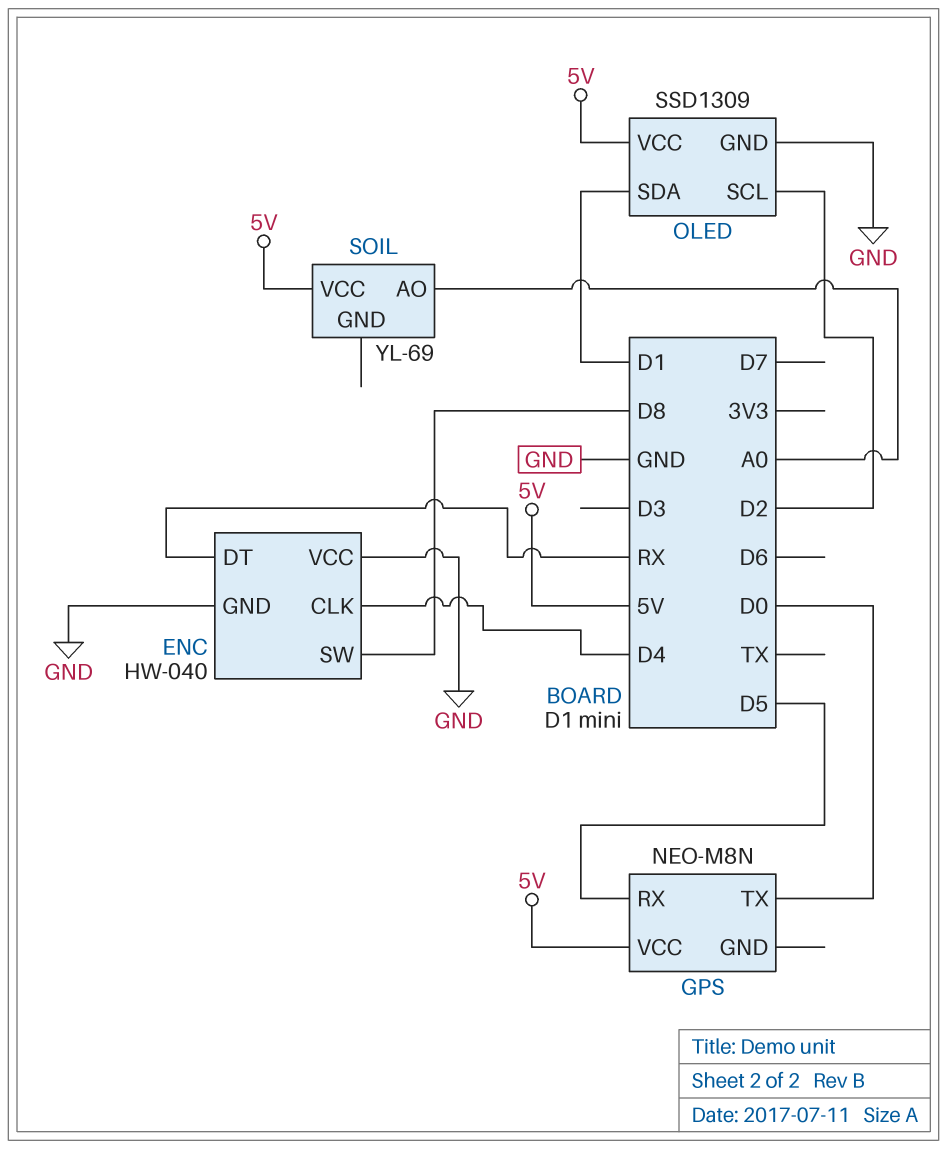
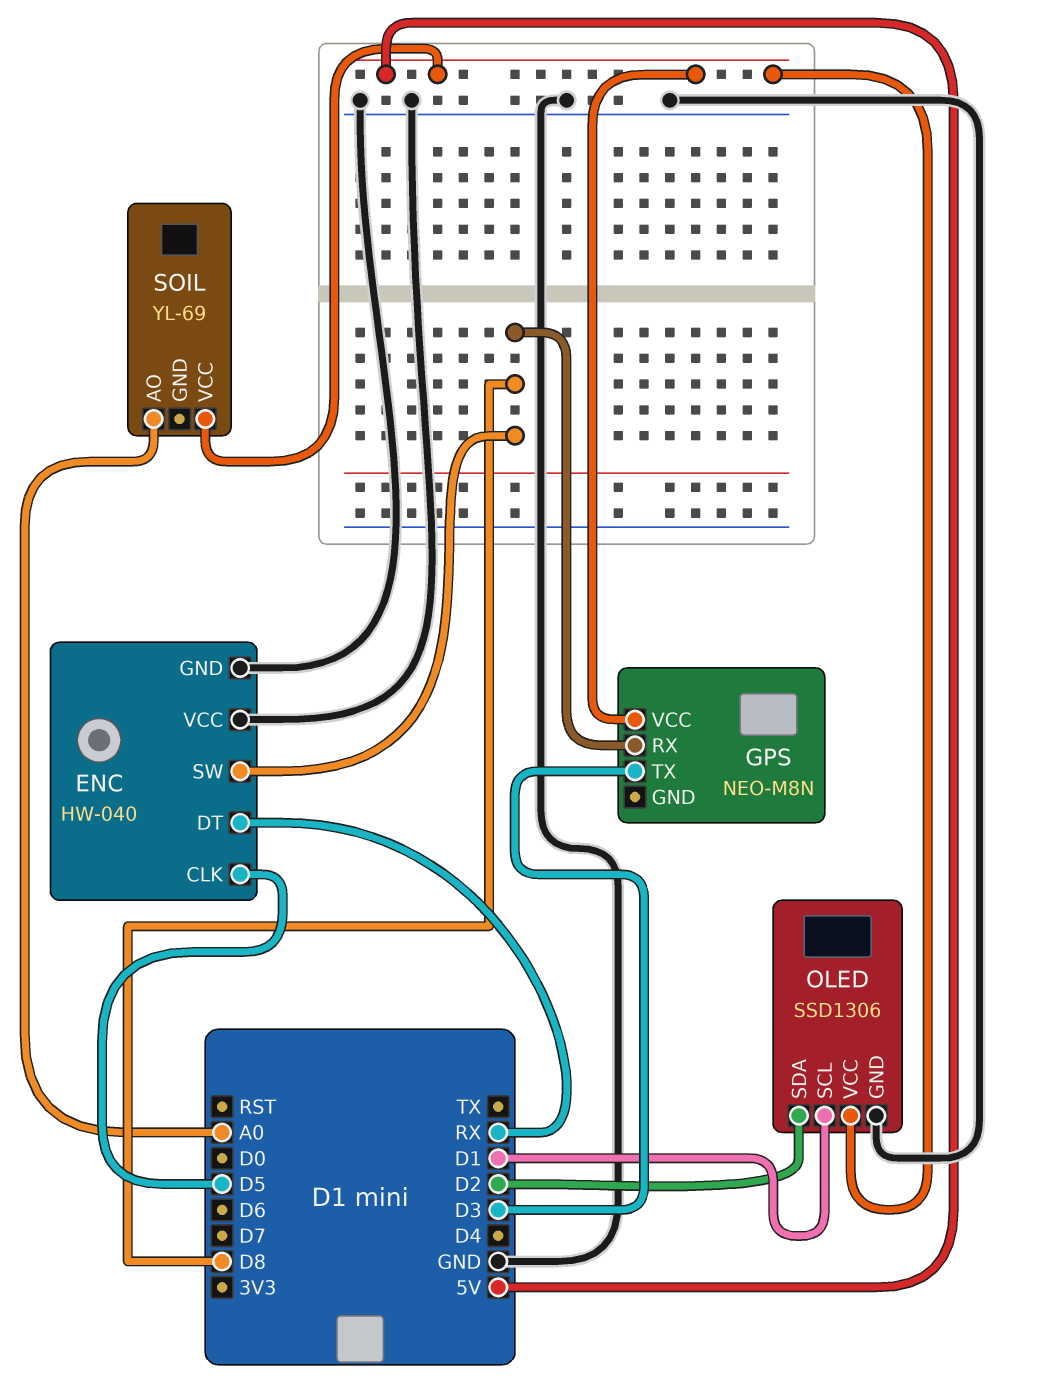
ENC pin CLK: D4 -> D5
GPS pin RX: D5 -> D8
GPS pin TX: D0 -> D3
OLED: SSD1309 -> SSD1306
OLED pin SCL: D2 -> D1
OLED pin SDA: D1 -> D2

